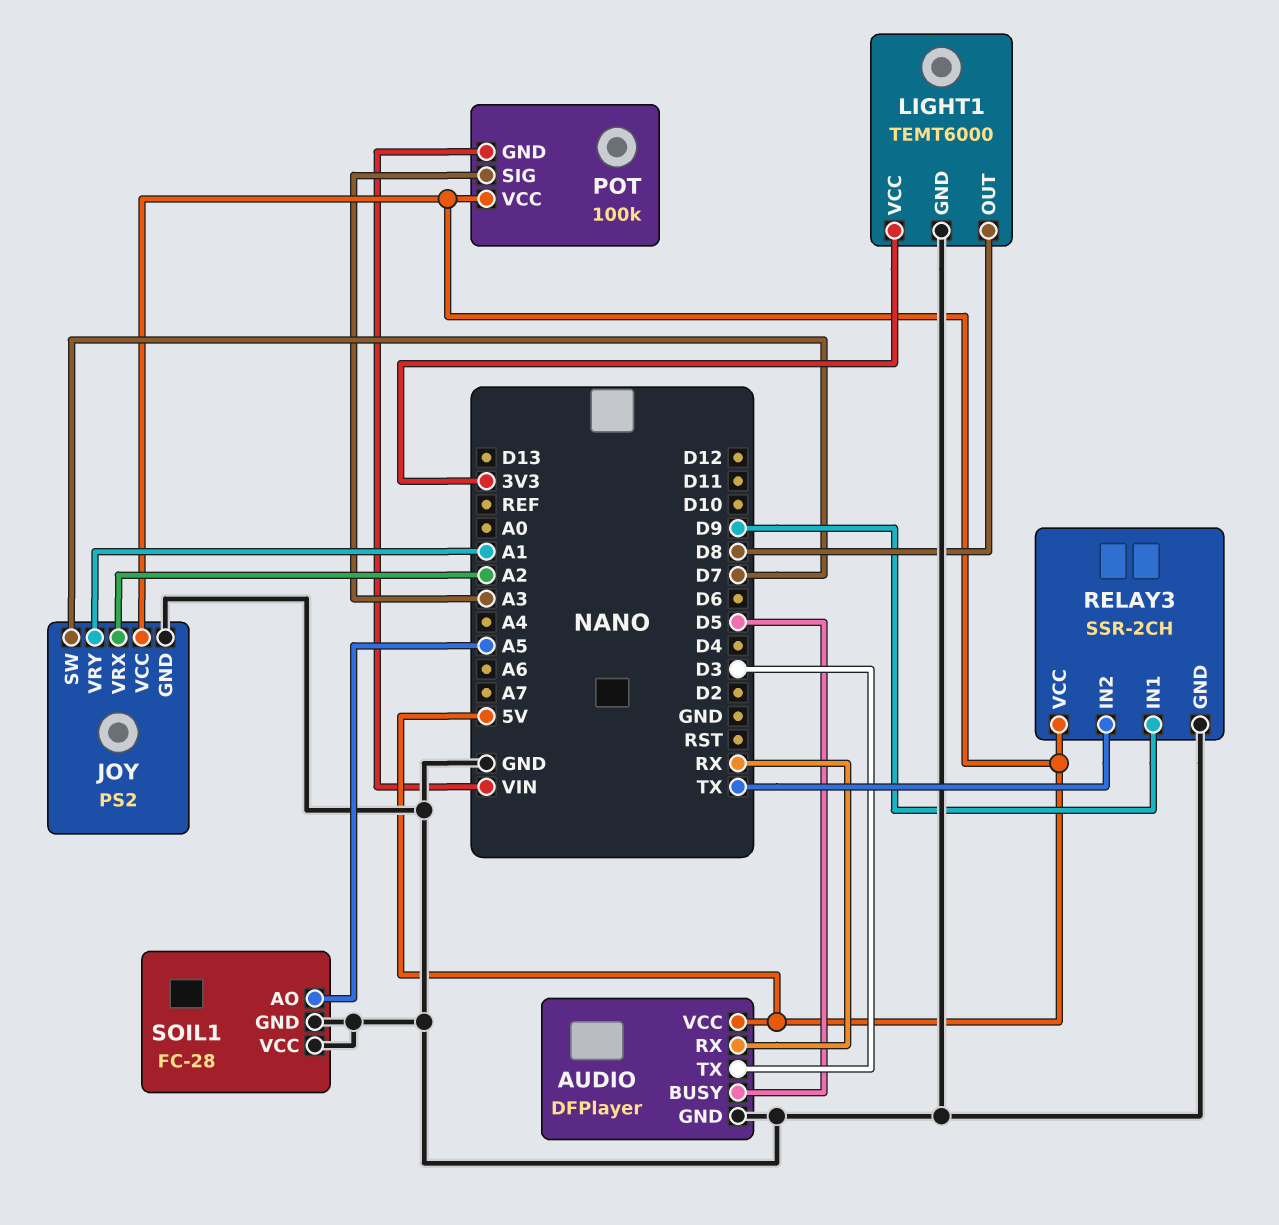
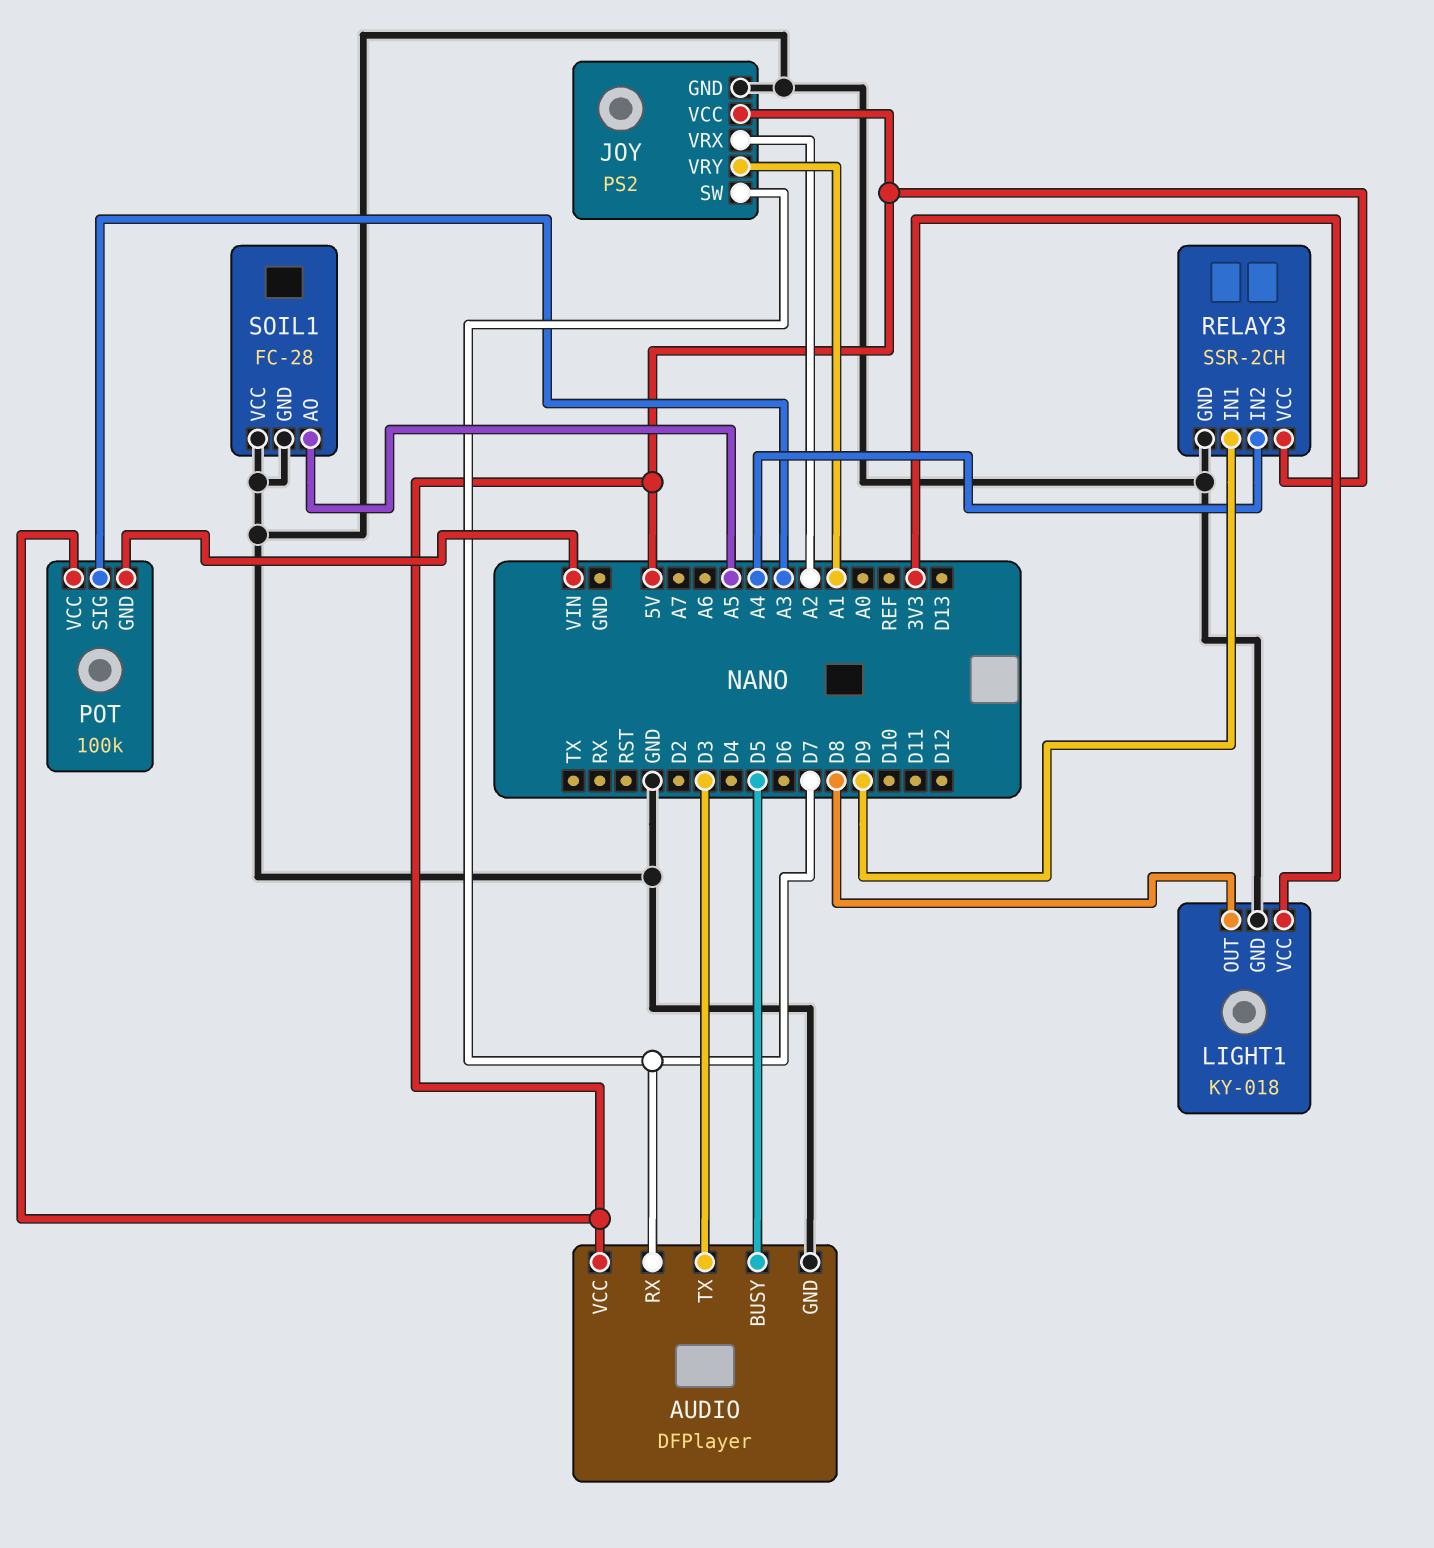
AUDIO pin RX: RX -> D7
LIGHT1: TEMT6000 -> KY-018
RELAY3 pin IN2: TX -> A4

